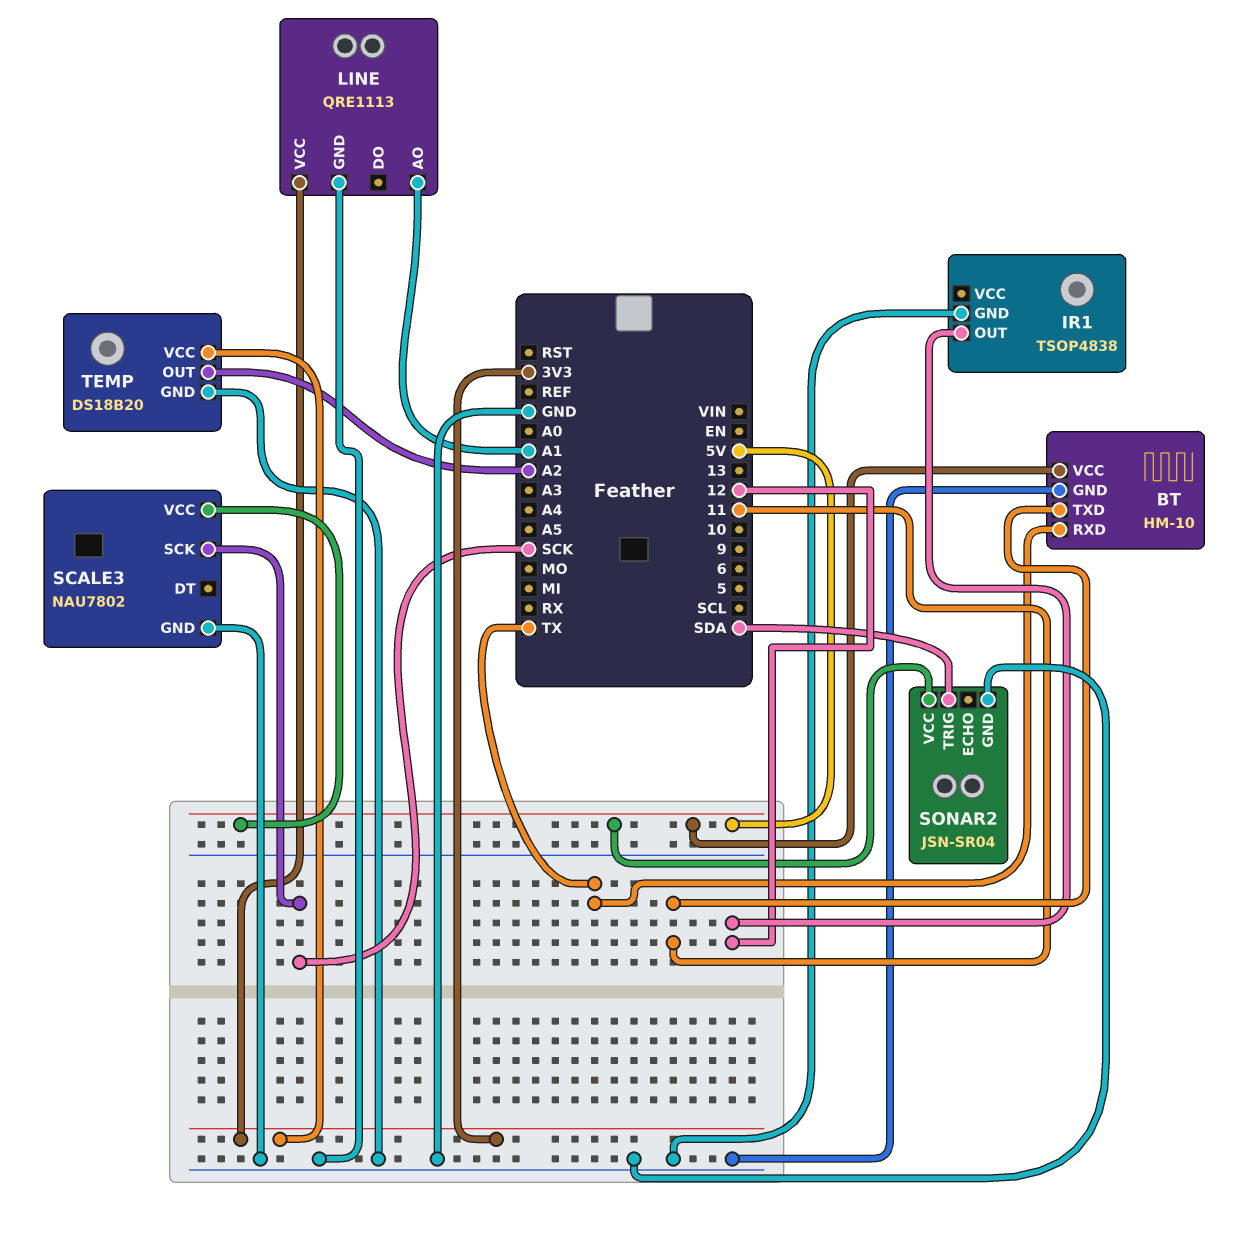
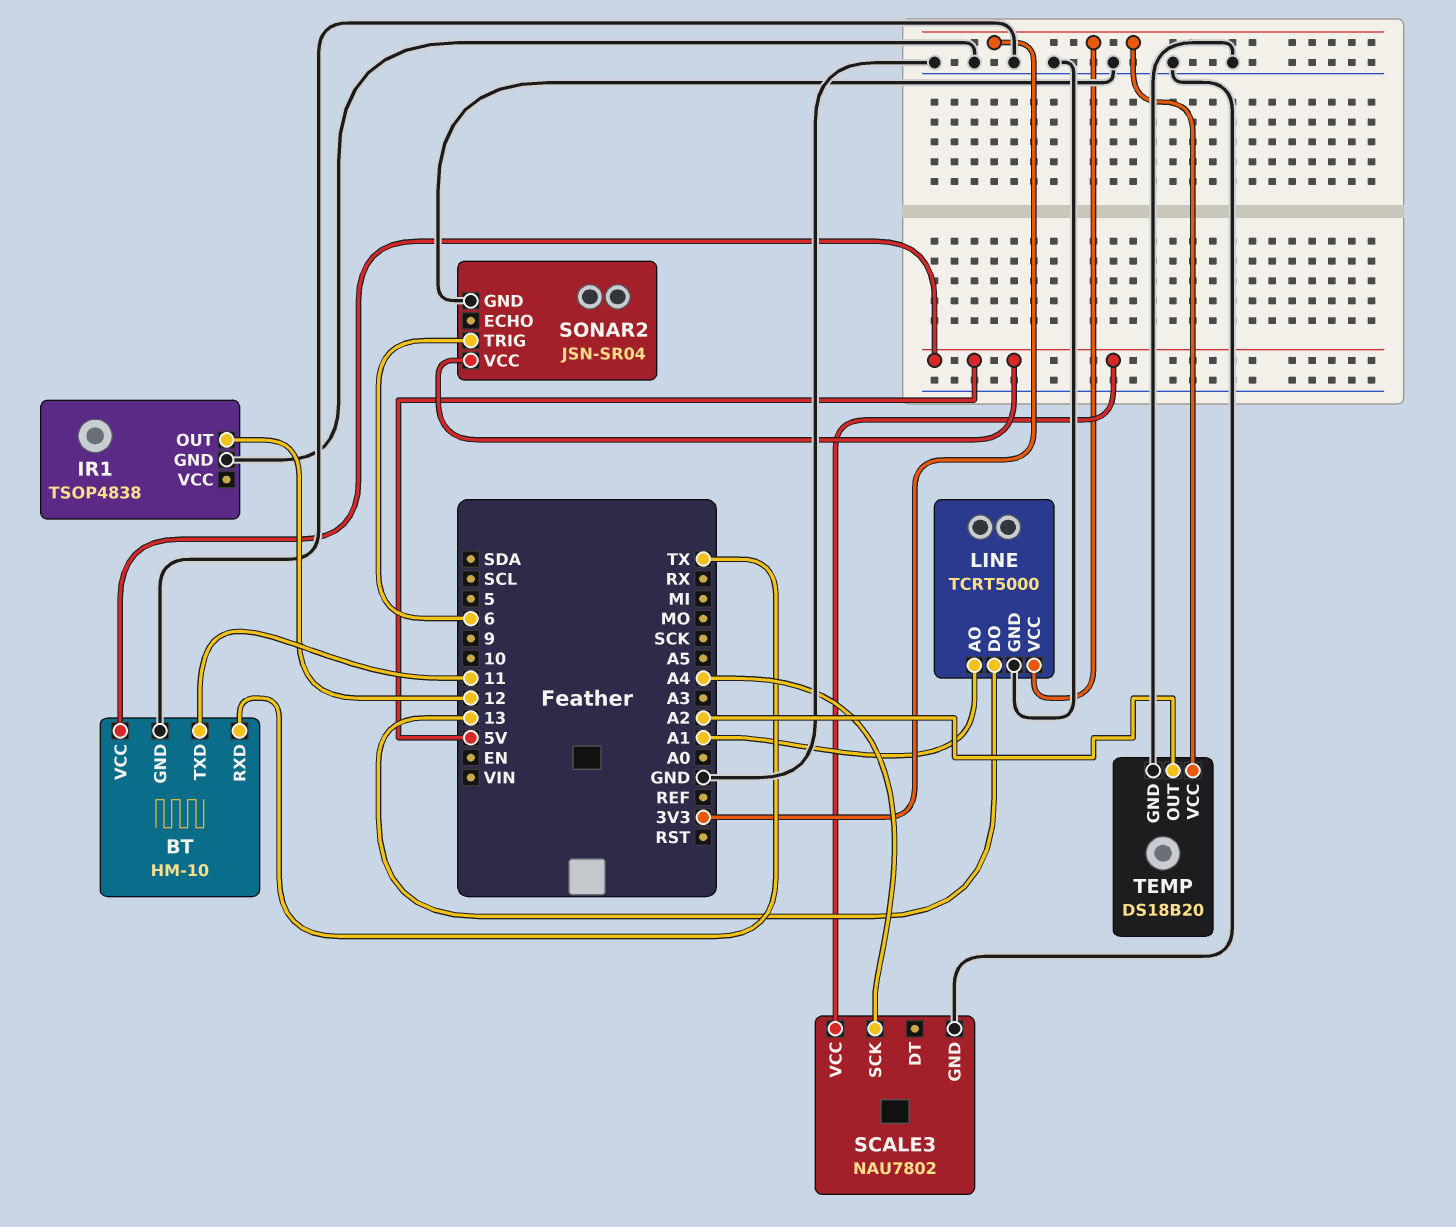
LINE: QRE1113 -> TCRT5000
LINE pin DO: none -> 13
SCALE3 pin SCK: SCK -> A4
SONAR2 pin TRIG: SDA -> 6

